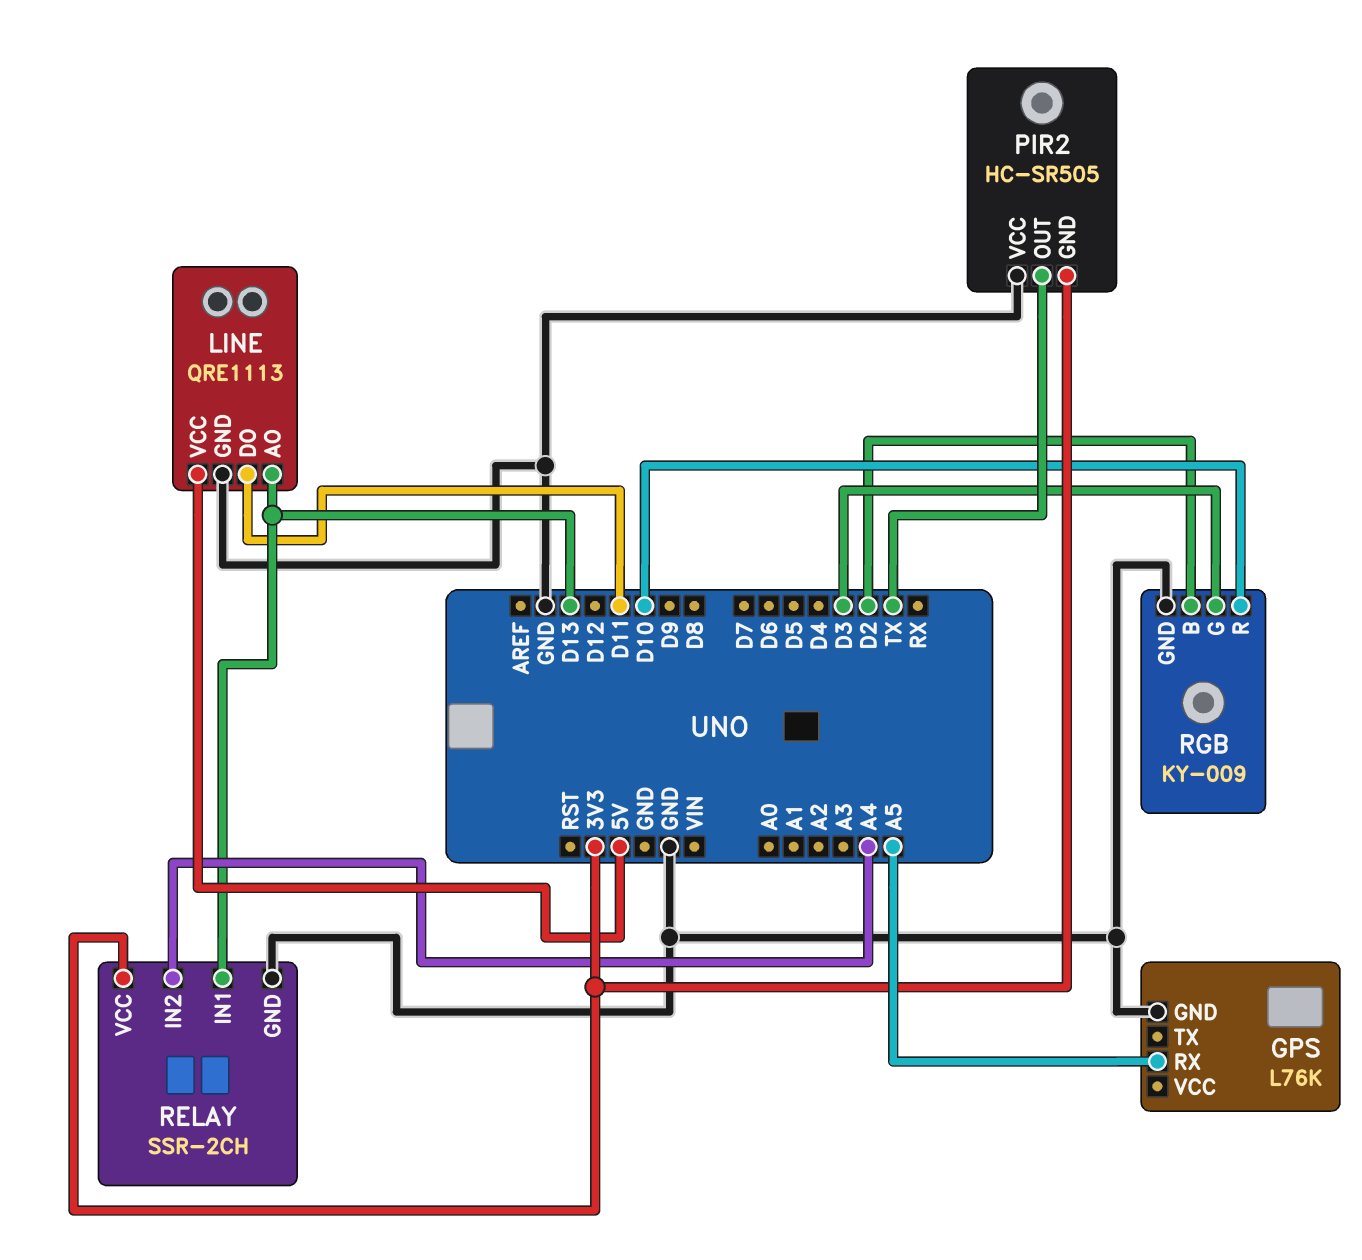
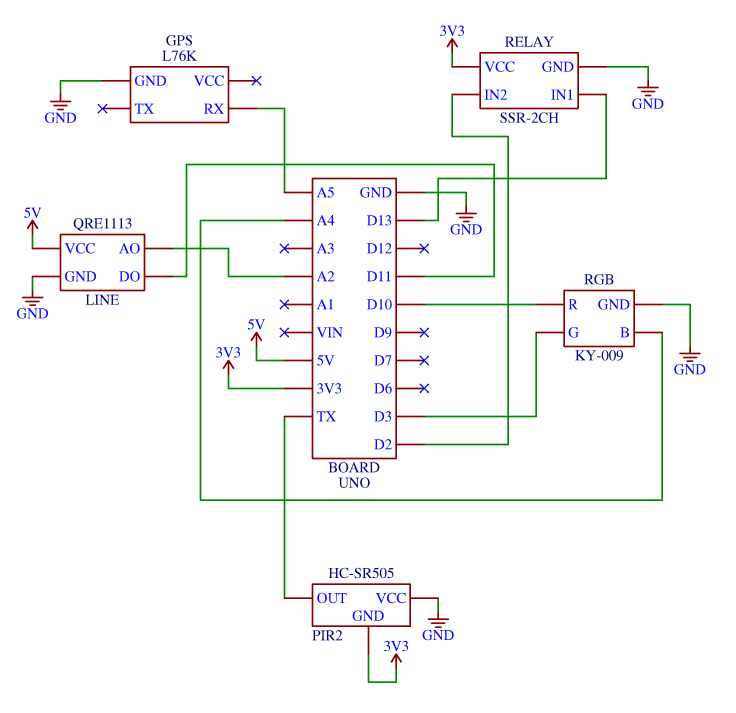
LINE pin AO: D13 -> A2
RELAY pin IN2: A4 -> D2
RGB pin B: D2 -> A4

